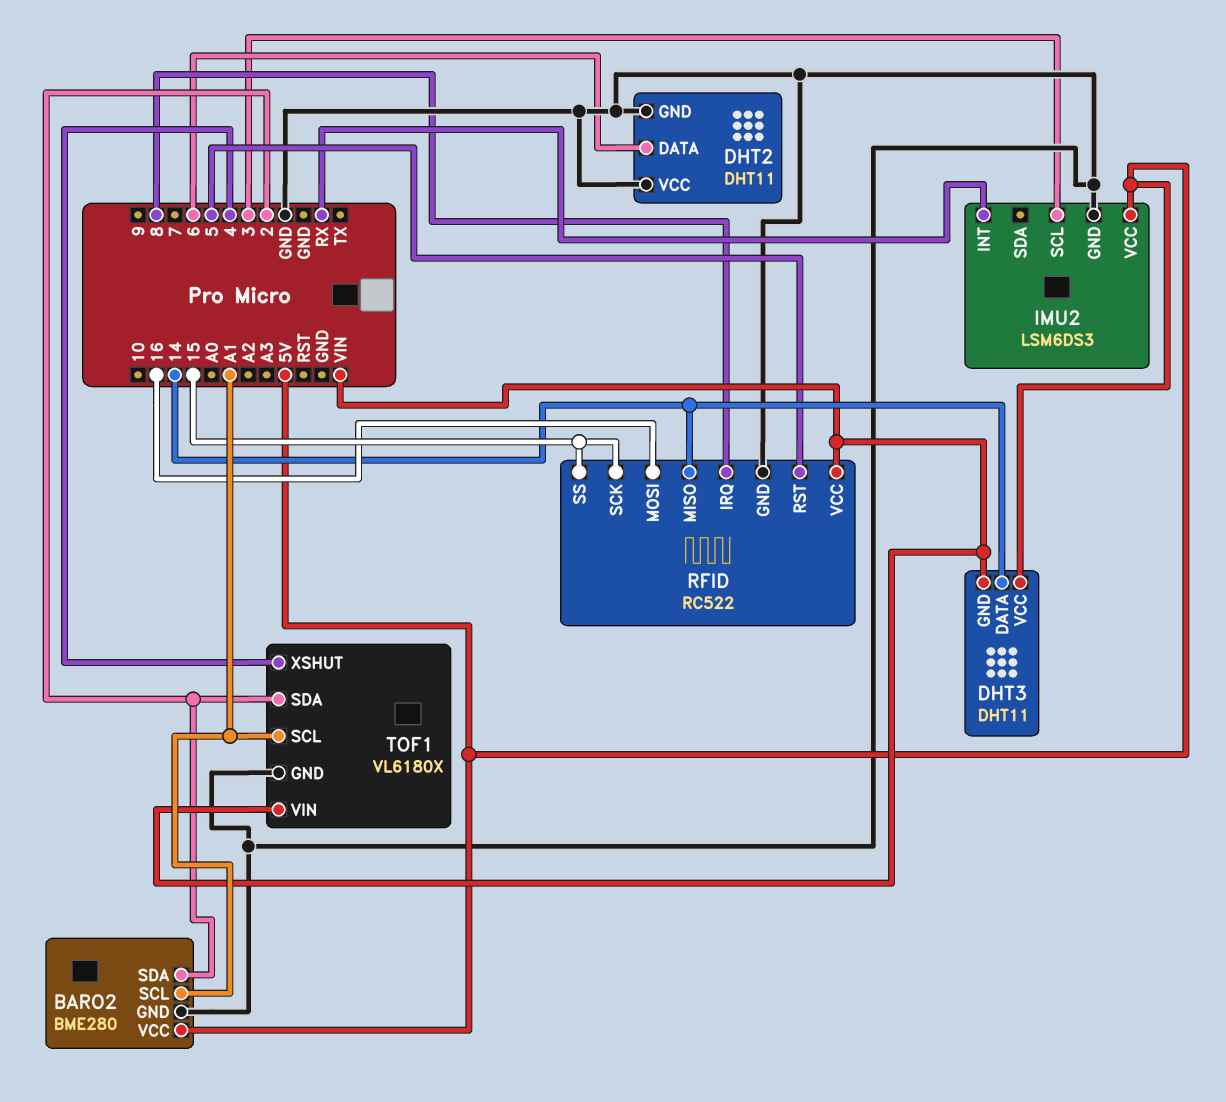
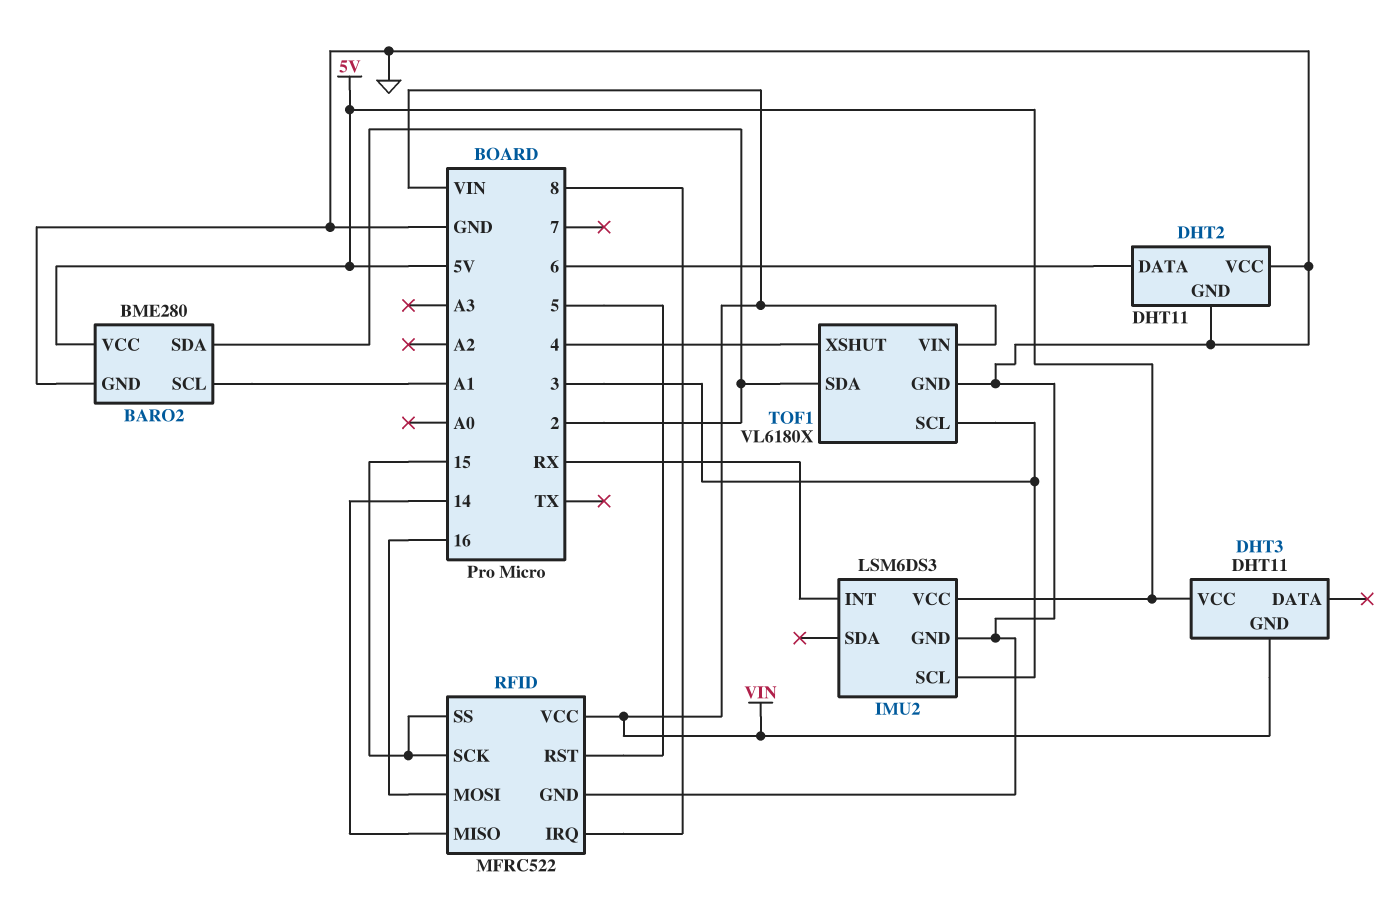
DHT3 pin DATA: 14 -> none
RFID: RC522 -> MFRC522
TOF1 pin SCL: A1 -> 3

